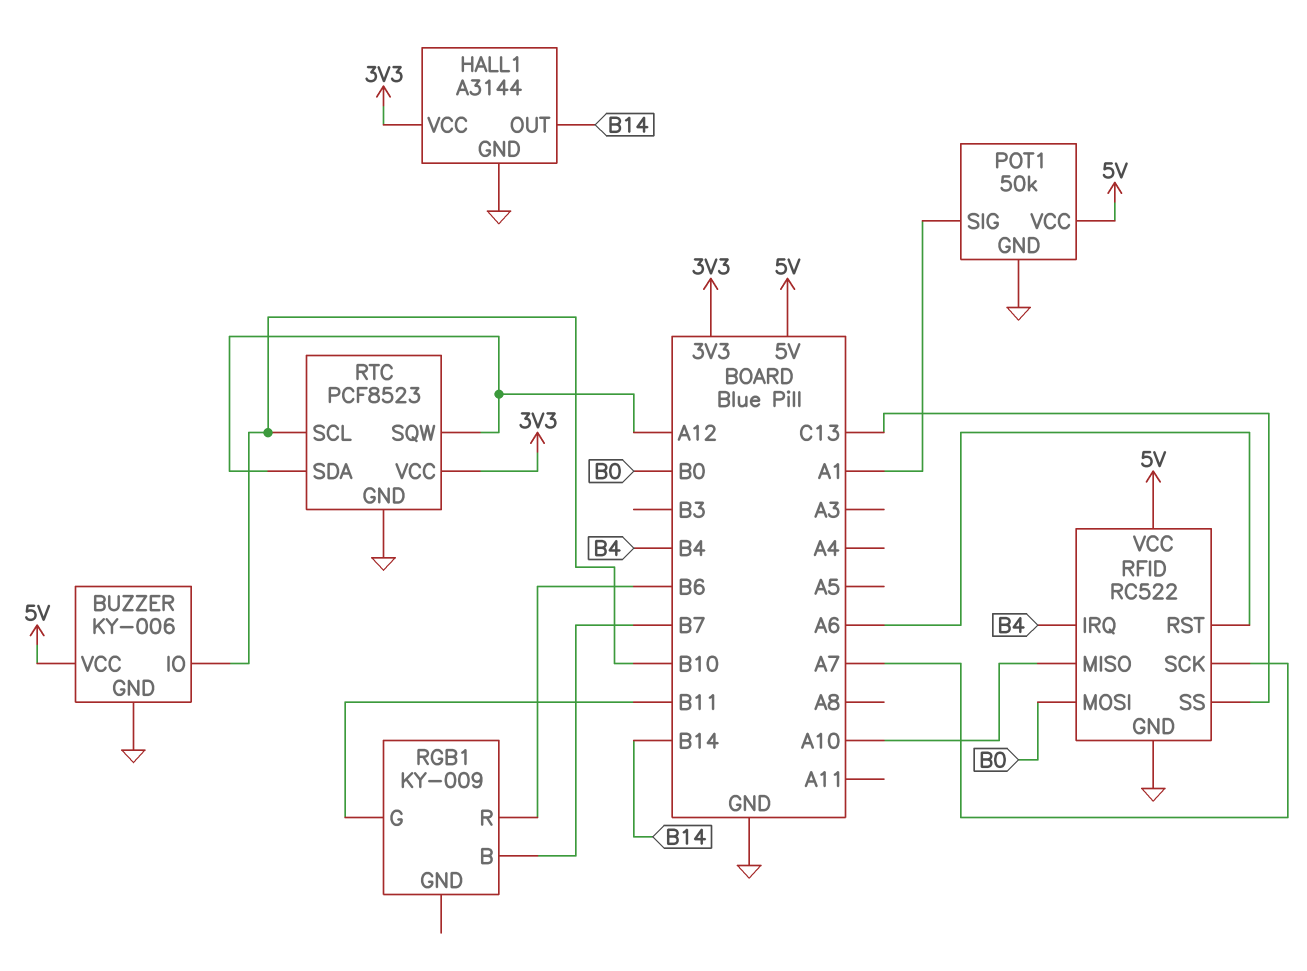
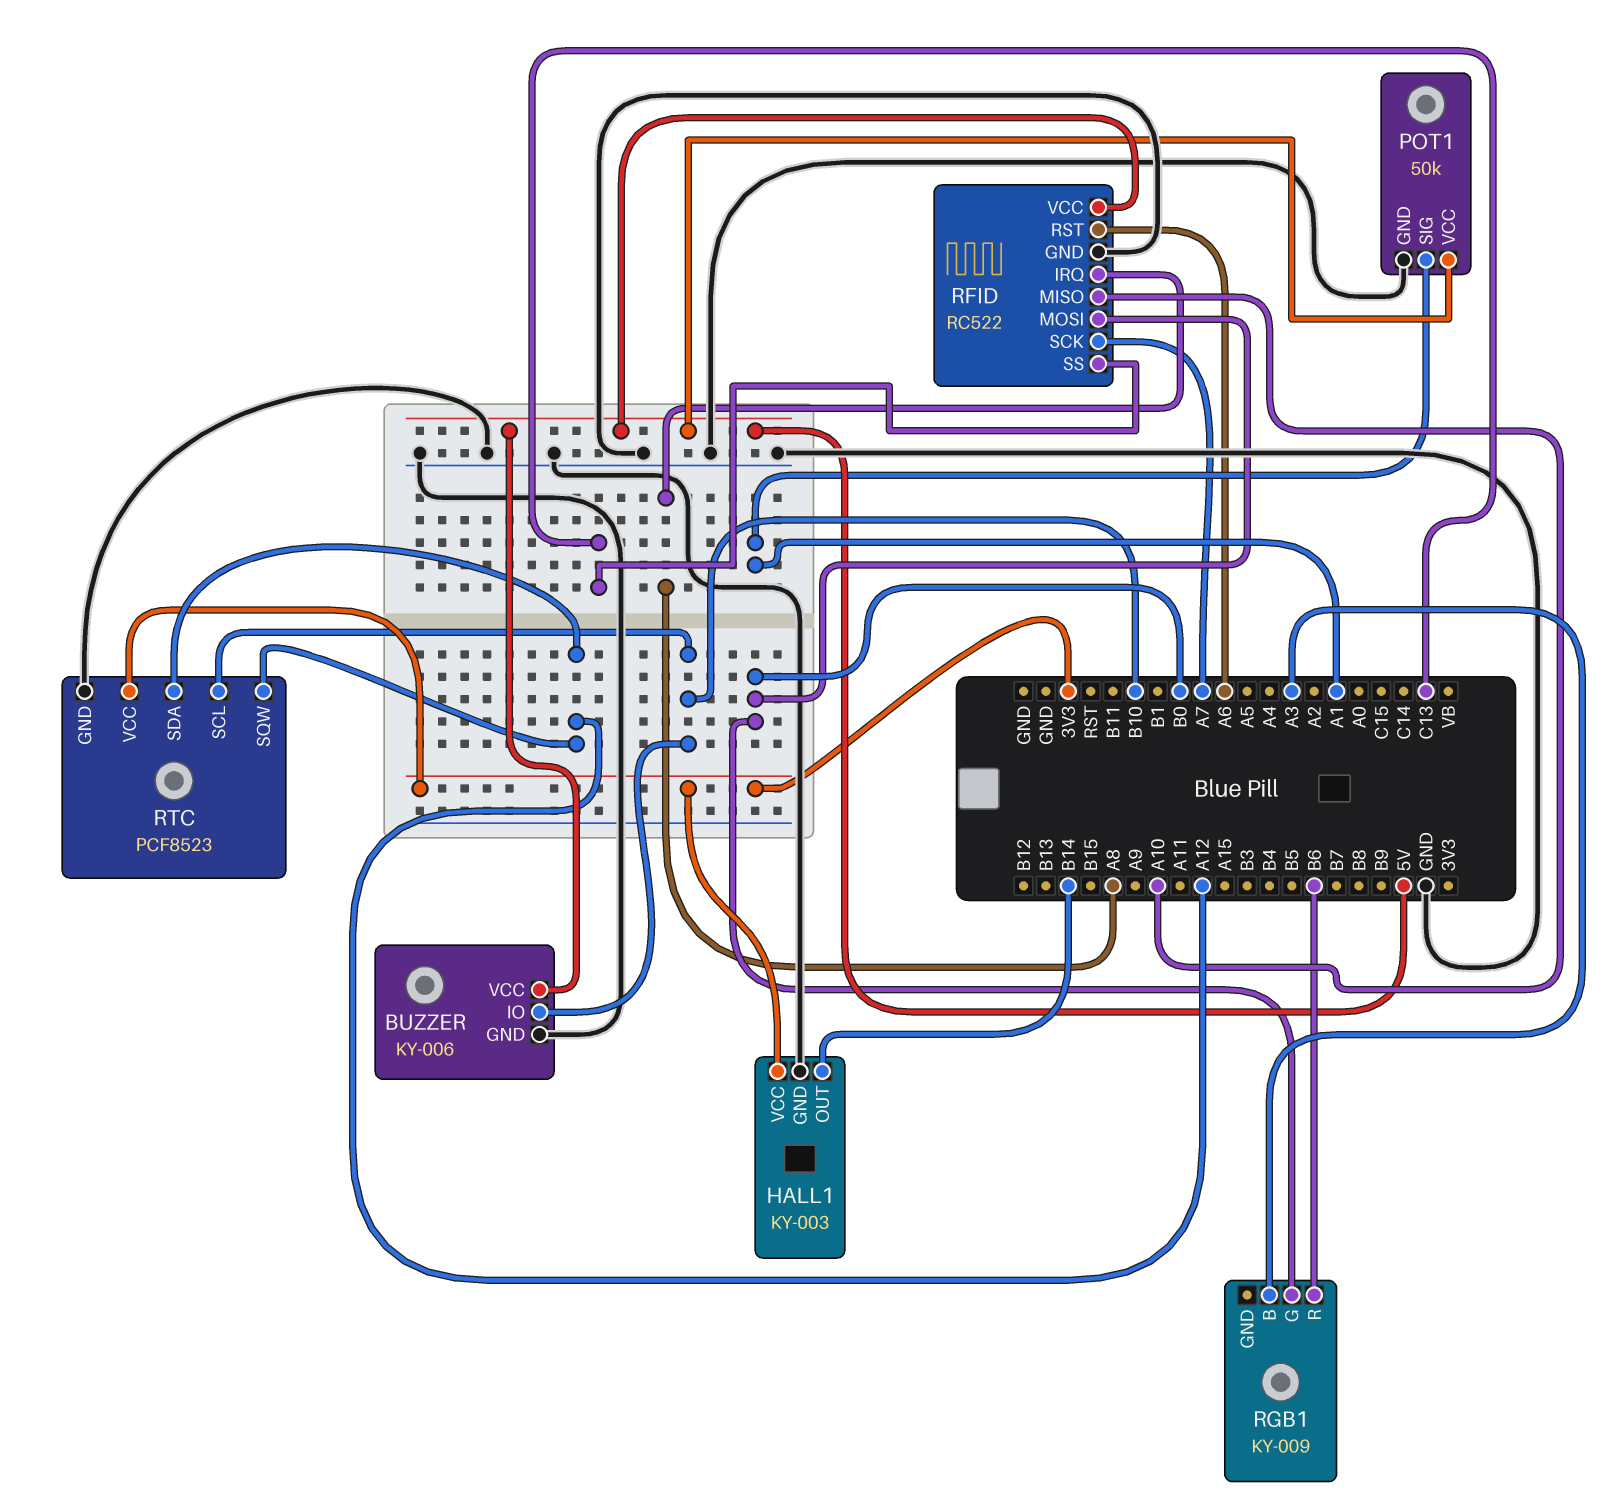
HALL1: A3144 -> KY-003
RFID pin IRQ: B4 -> A8
RGB1 pin B: B7 -> A3
RGB1 pin G: B11 -> B0

